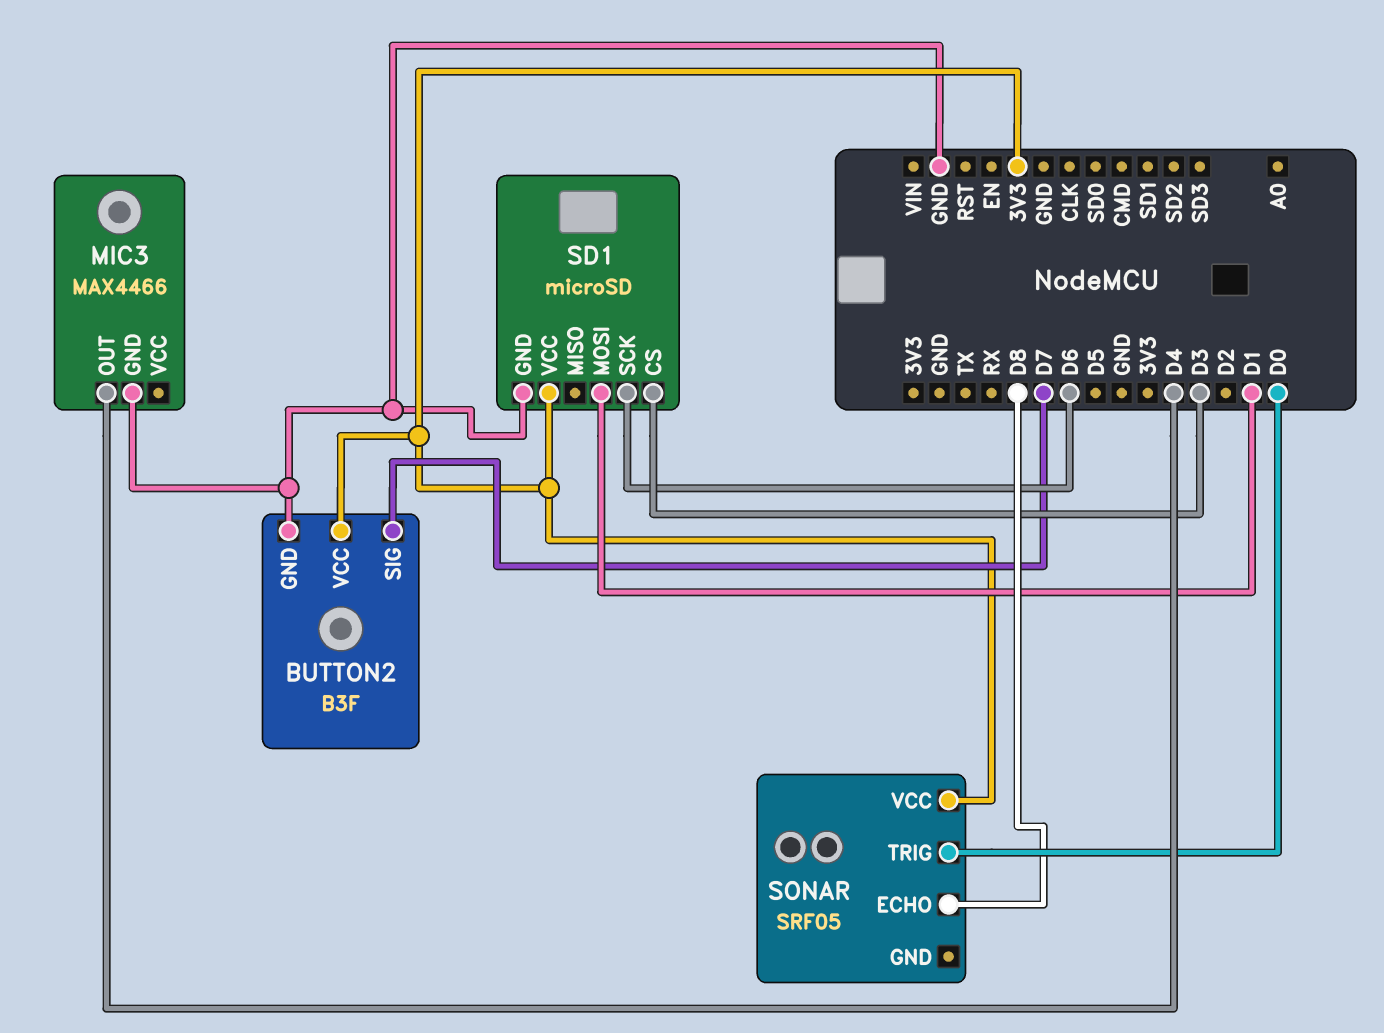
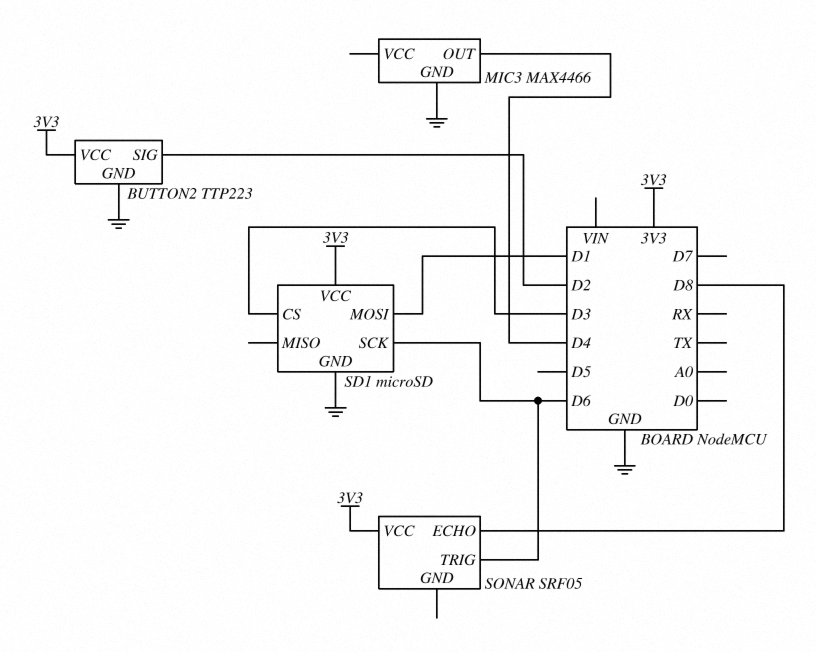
BUTTON2: B3F -> TTP223
BUTTON2 pin SIG: D7 -> D2
SONAR pin TRIG: D0 -> D6

